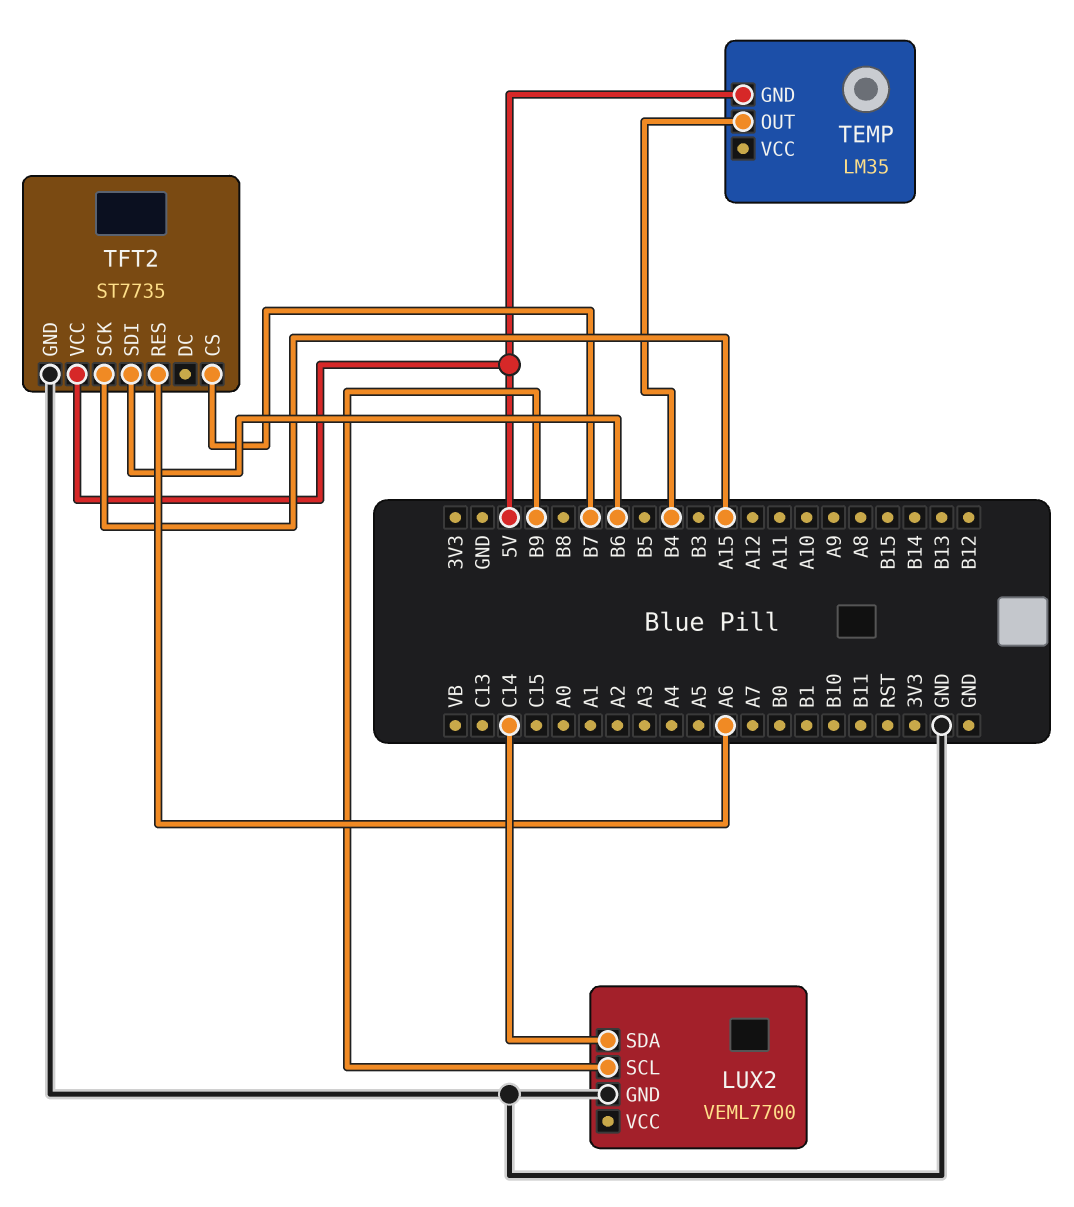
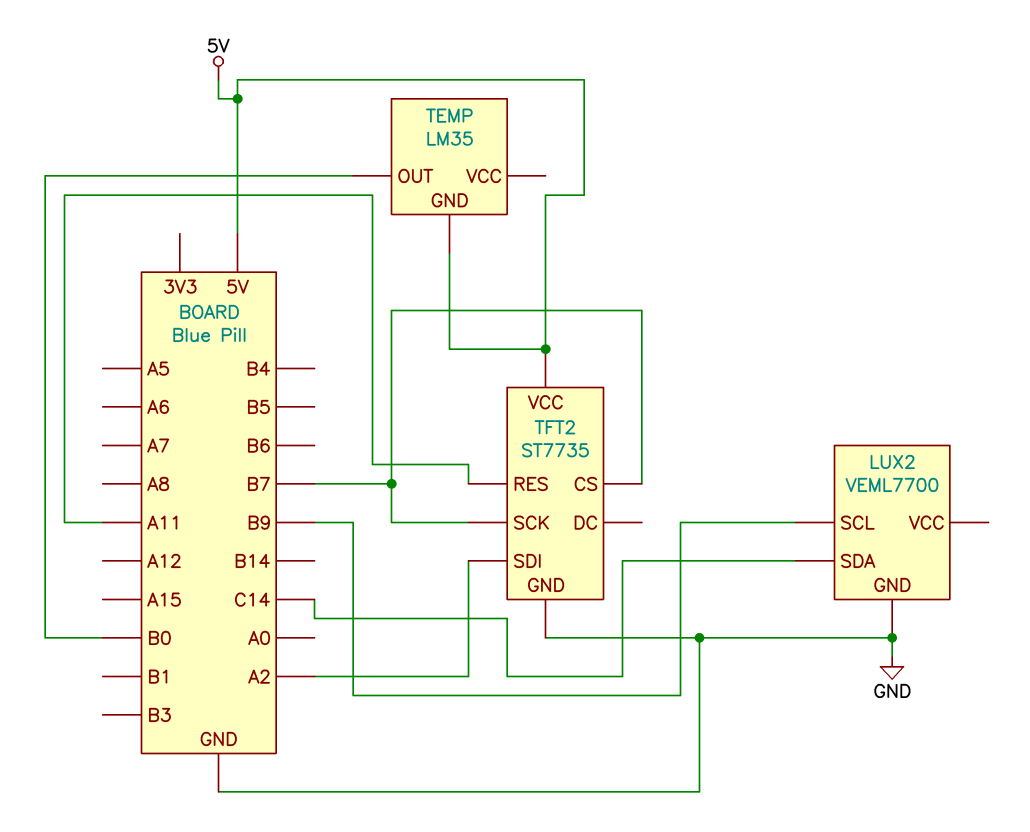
TEMP pin OUT: B4 -> B0
TFT2 pin RES: A6 -> A11
TFT2 pin SCK: A15 -> B7
TFT2 pin SDI: B6 -> A2

